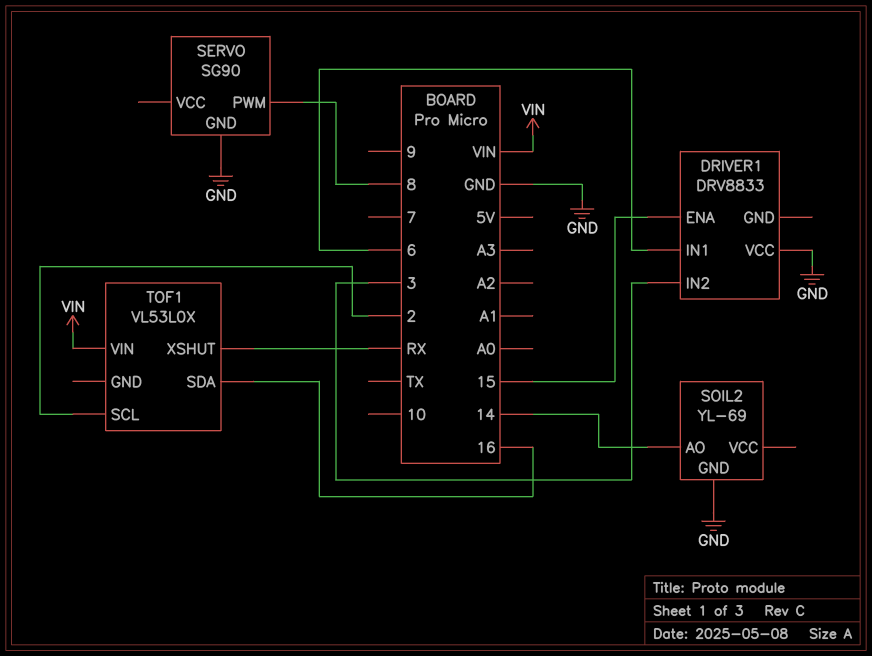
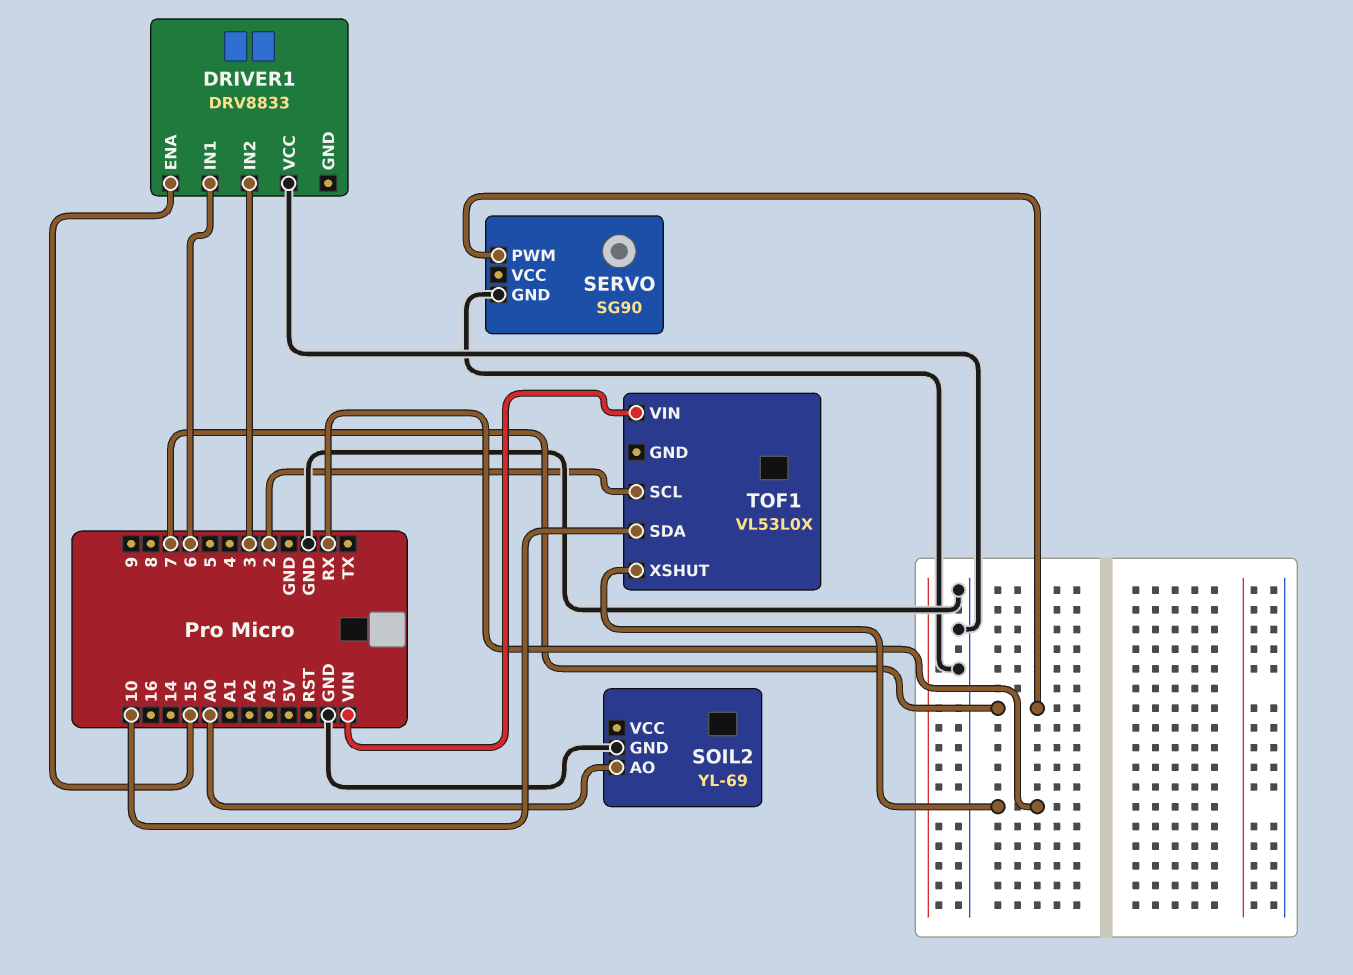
SERVO pin PWM: 8 -> 7
SOIL2 pin AO: 14 -> A0
TOF1 pin SDA: 16 -> 10

